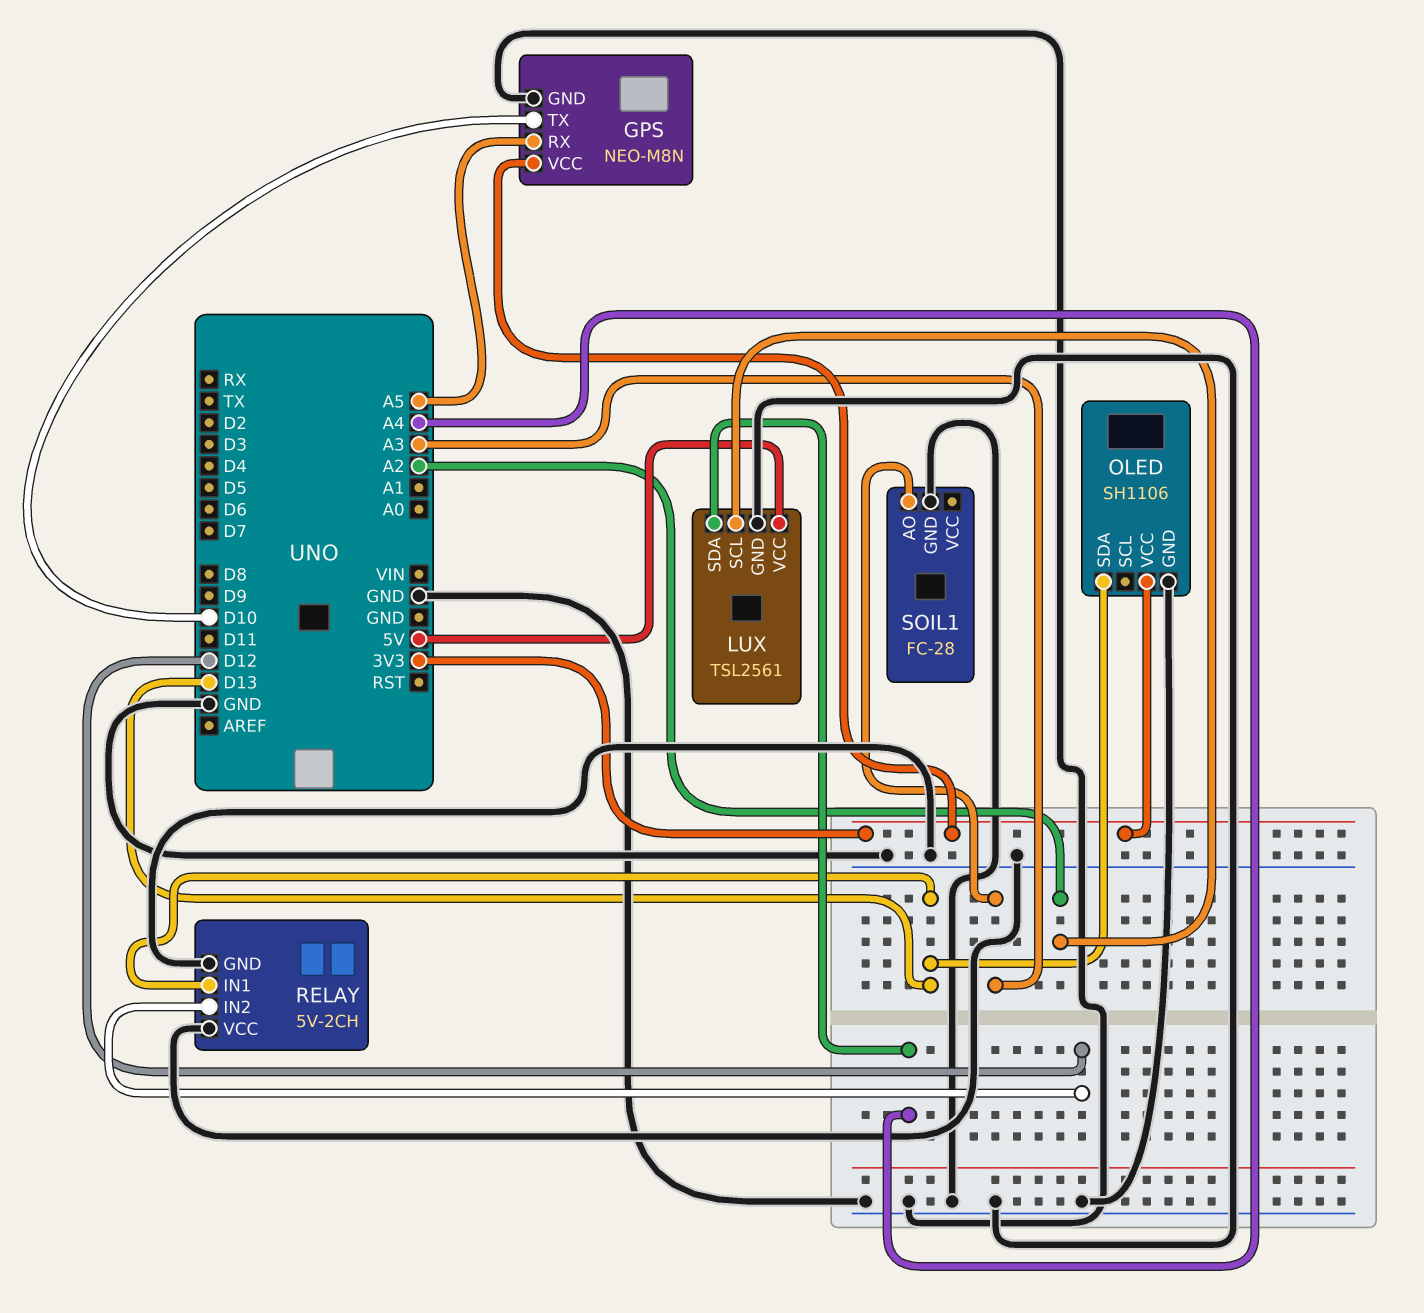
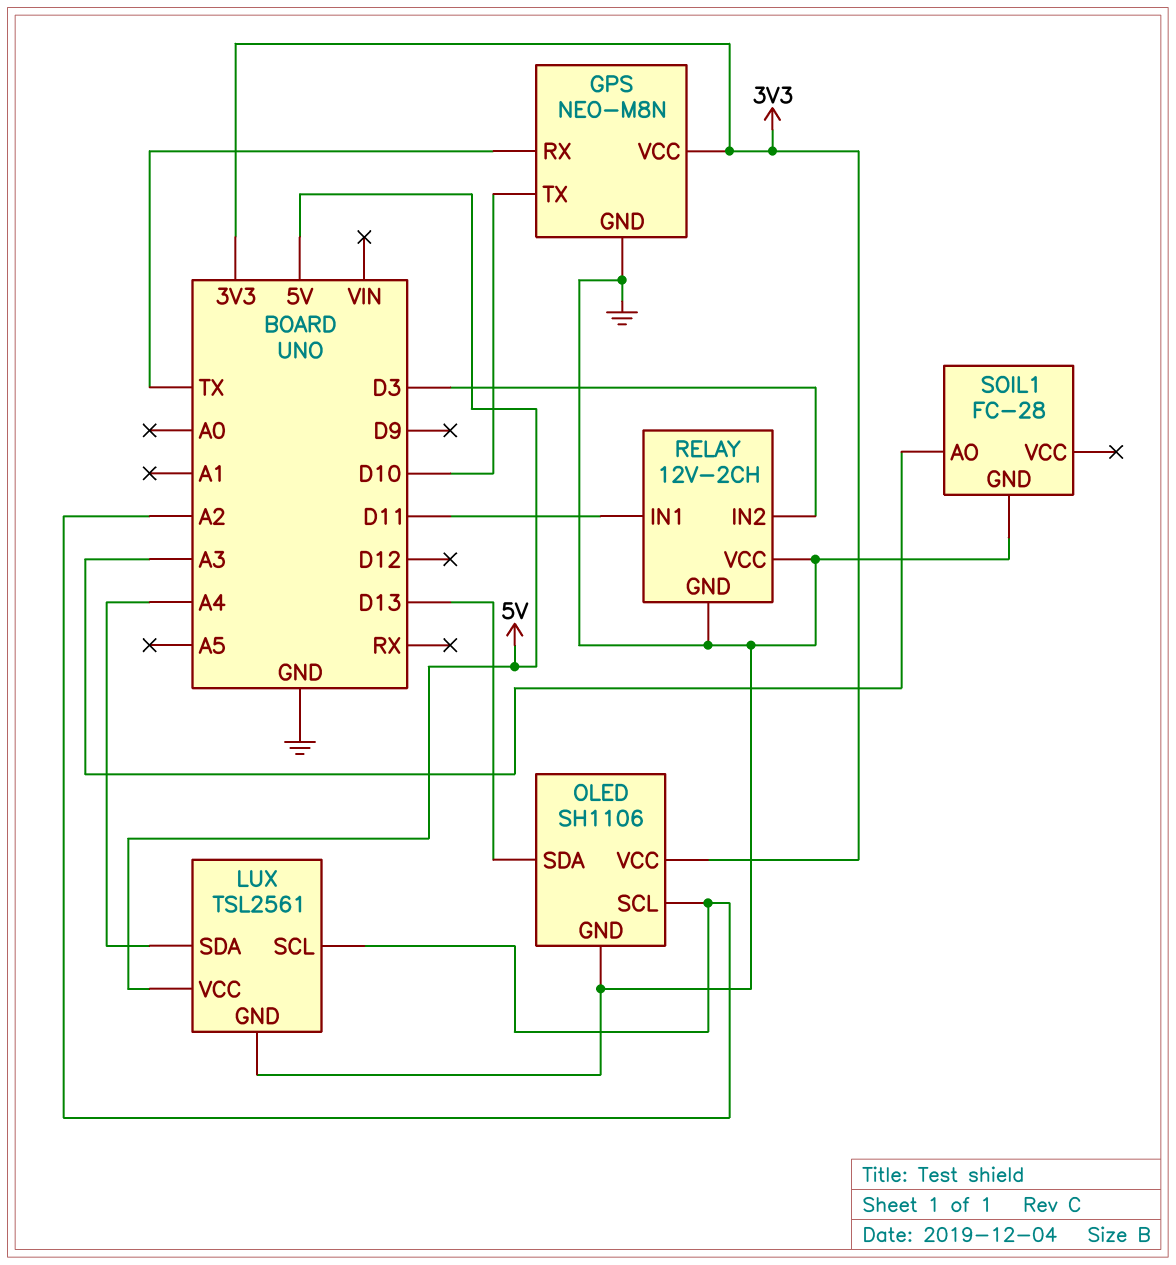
GPS pin RX: A5 -> TX
OLED pin SCL: none -> A2
RELAY: 5V-2CH -> 12V-2CH
RELAY pin IN1: D13 -> D11
RELAY pin IN2: D12 -> D3

